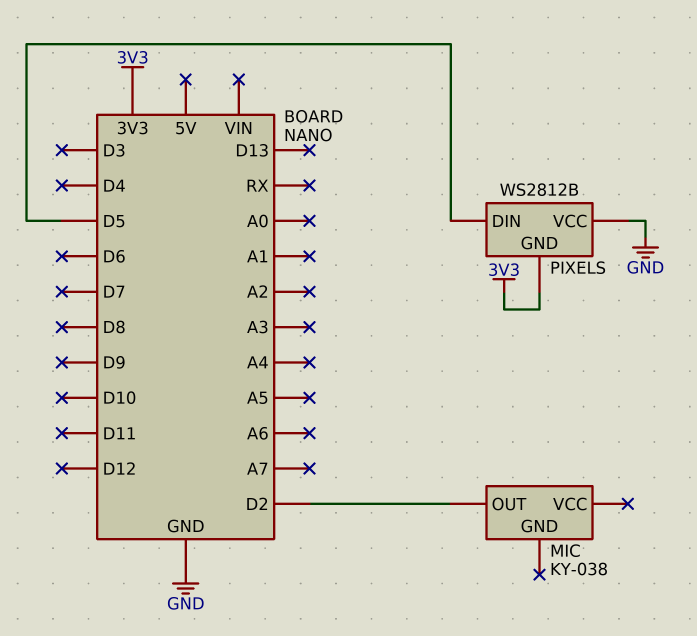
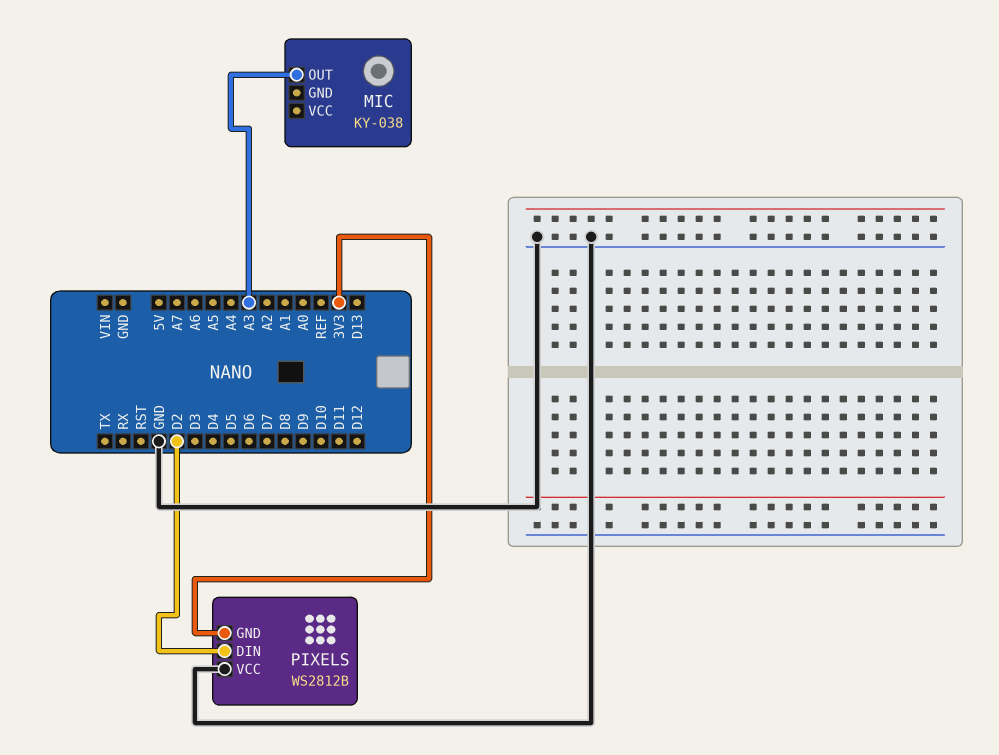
MIC pin OUT: D2 -> A3
PIXELS pin DIN: D5 -> D2

